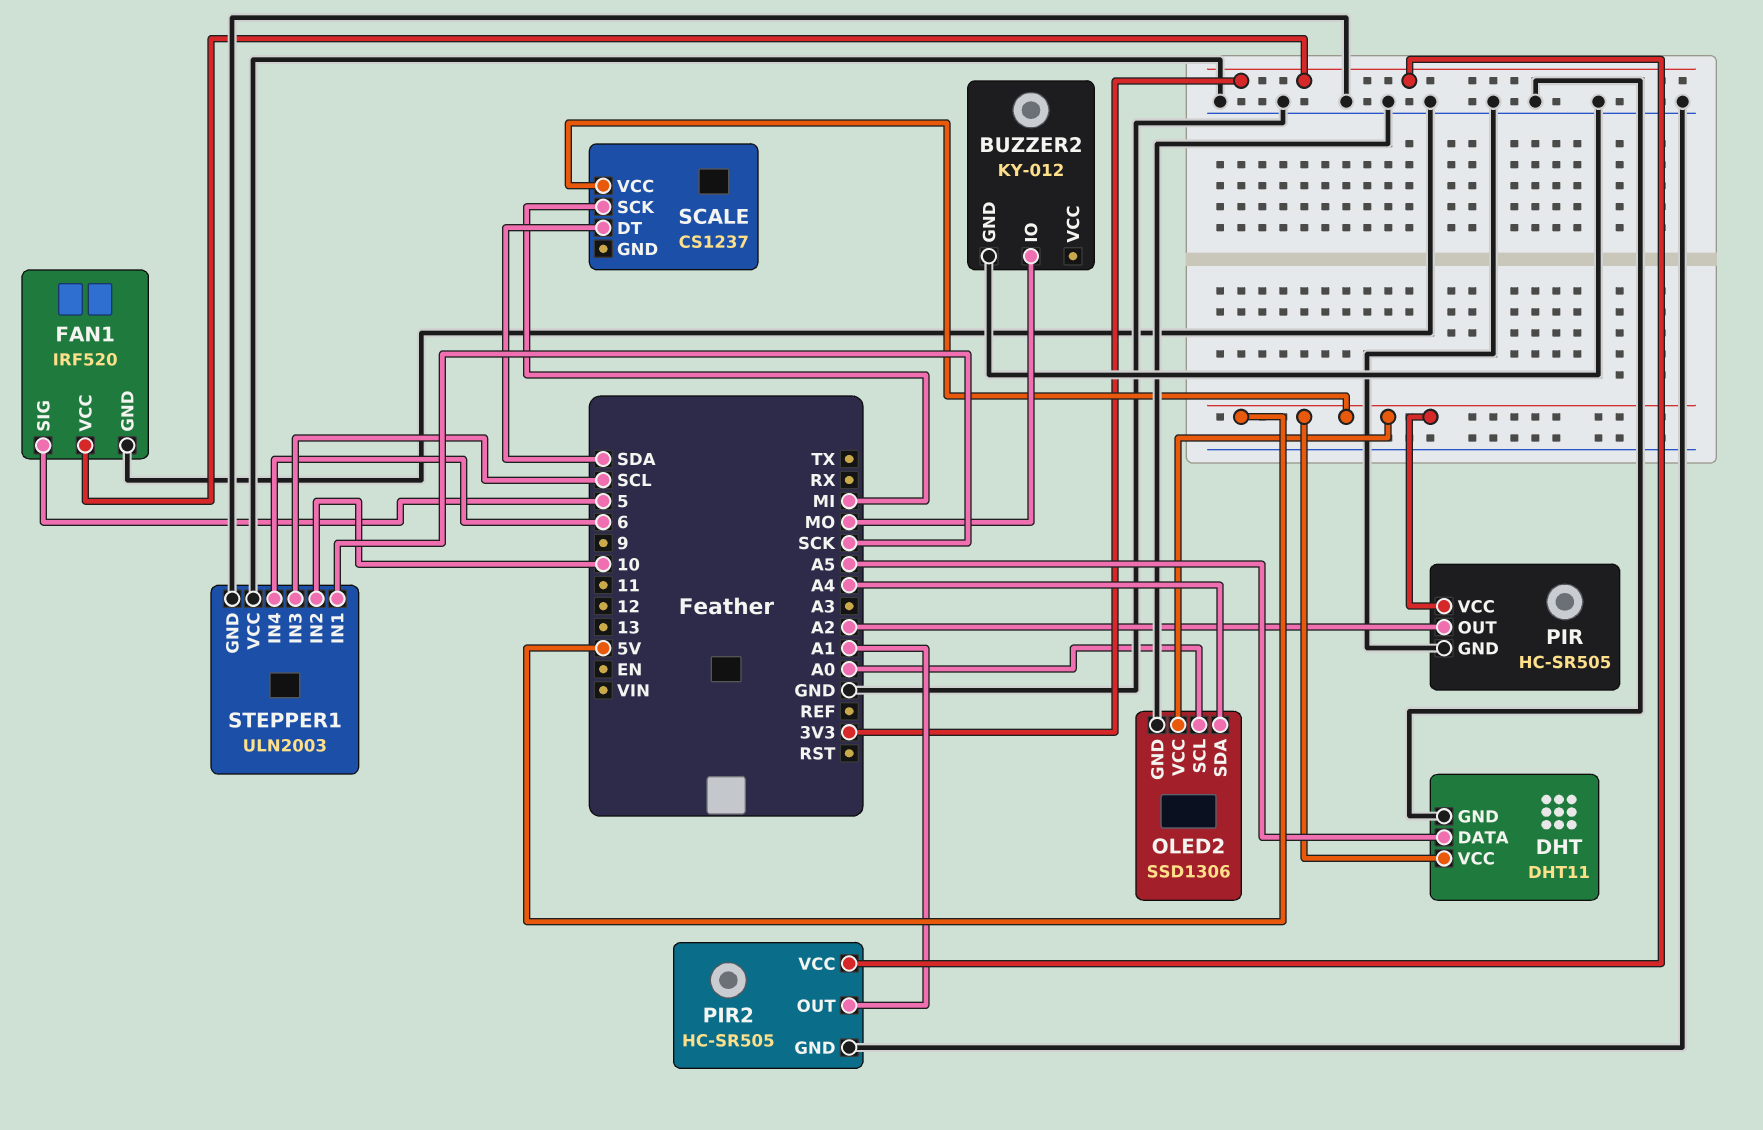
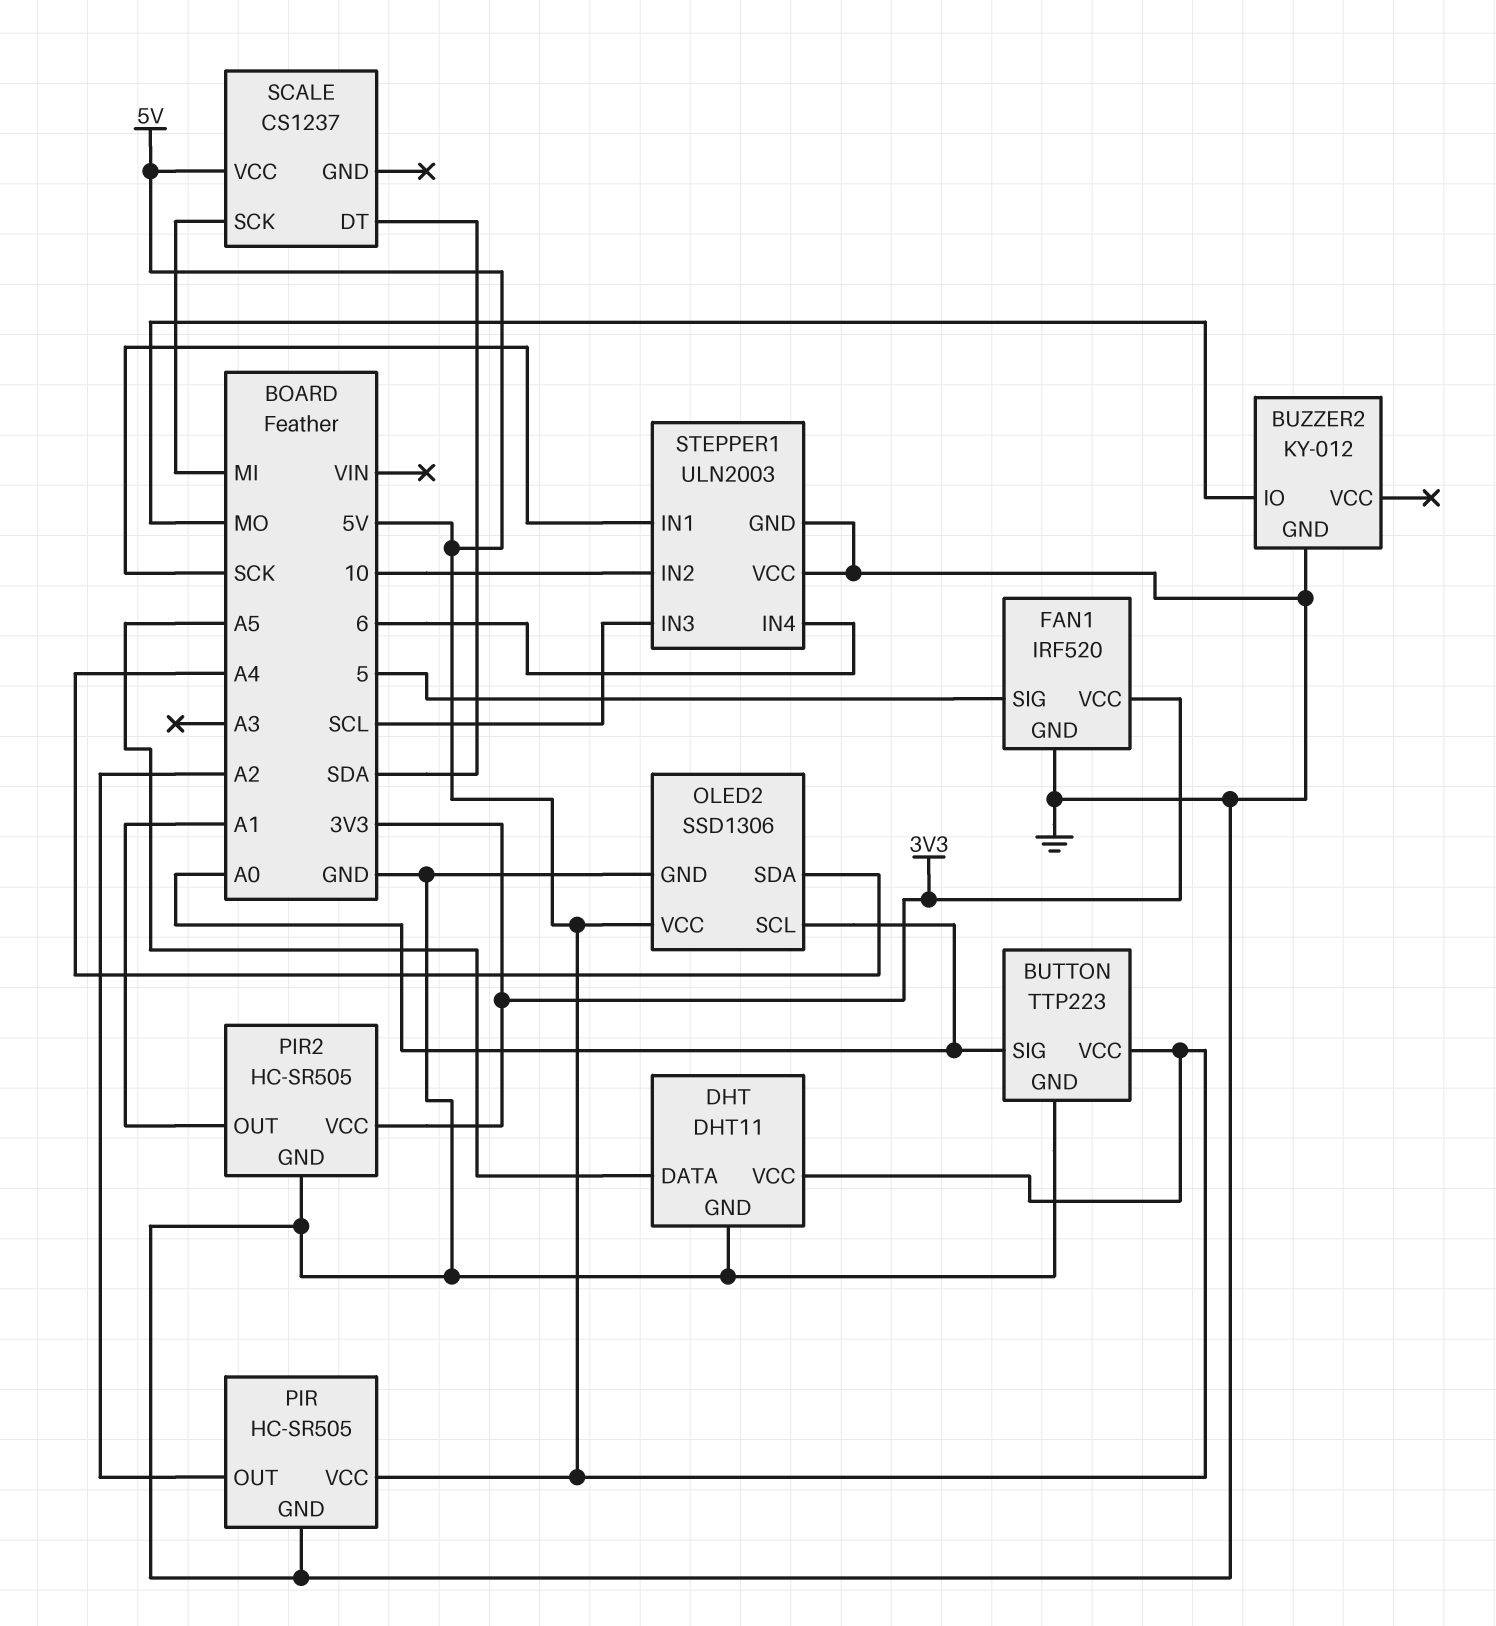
BUTTON: none -> TTP223
BUTTON pin GND: none -> GND
BUTTON pin SIG: none -> A0
BUTTON pin VCC: none -> 5V

